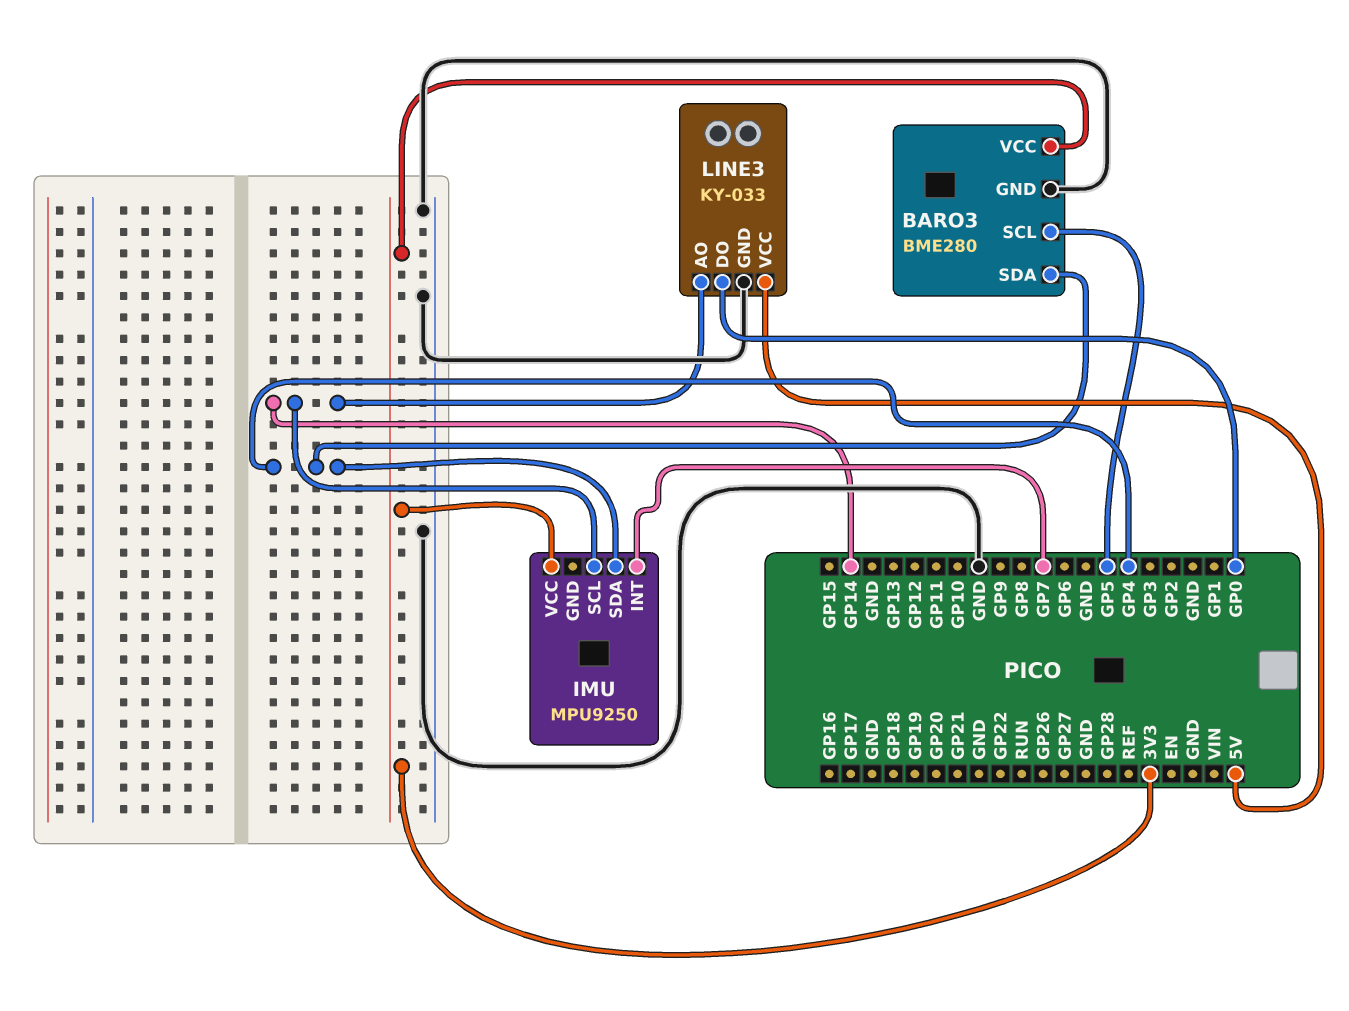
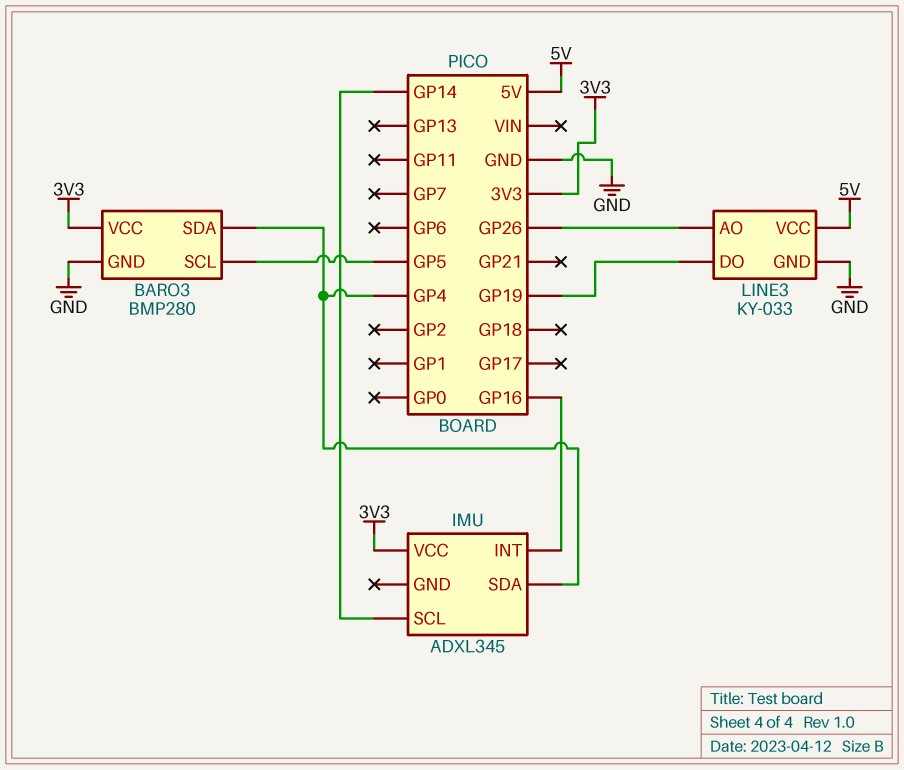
BARO3: BME280 -> BMP280
IMU: MPU9250 -> ADXL345
IMU pin INT: GP7 -> GP16
LINE3 pin AO: GP14 -> GP26
LINE3 pin DO: GP0 -> GP19

